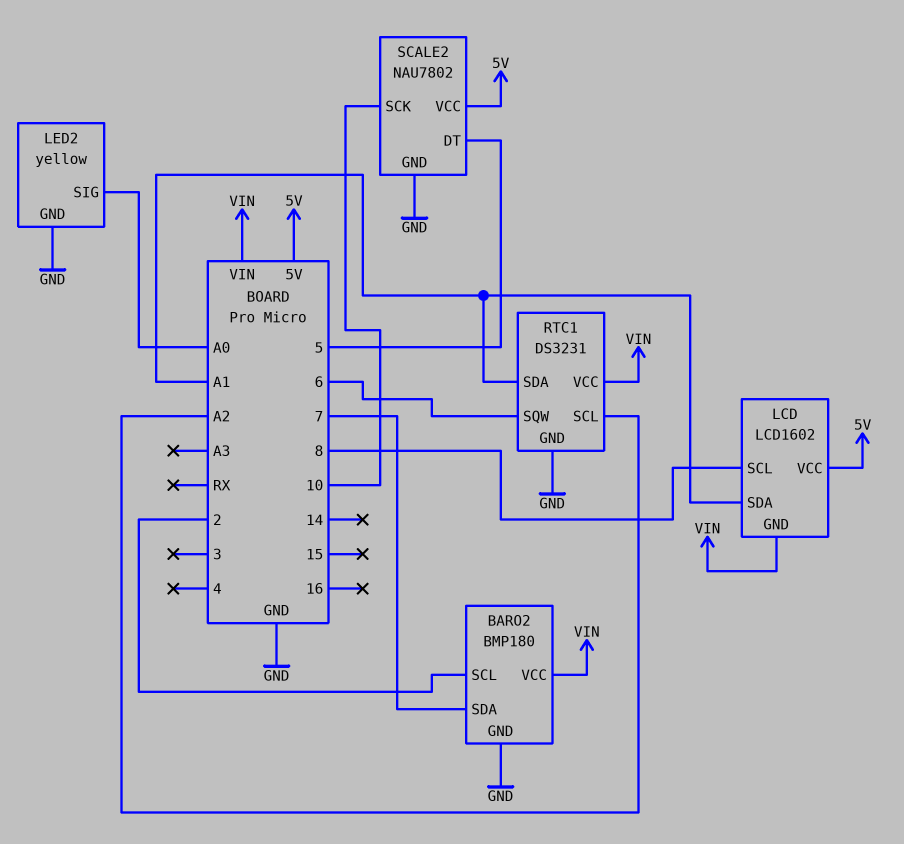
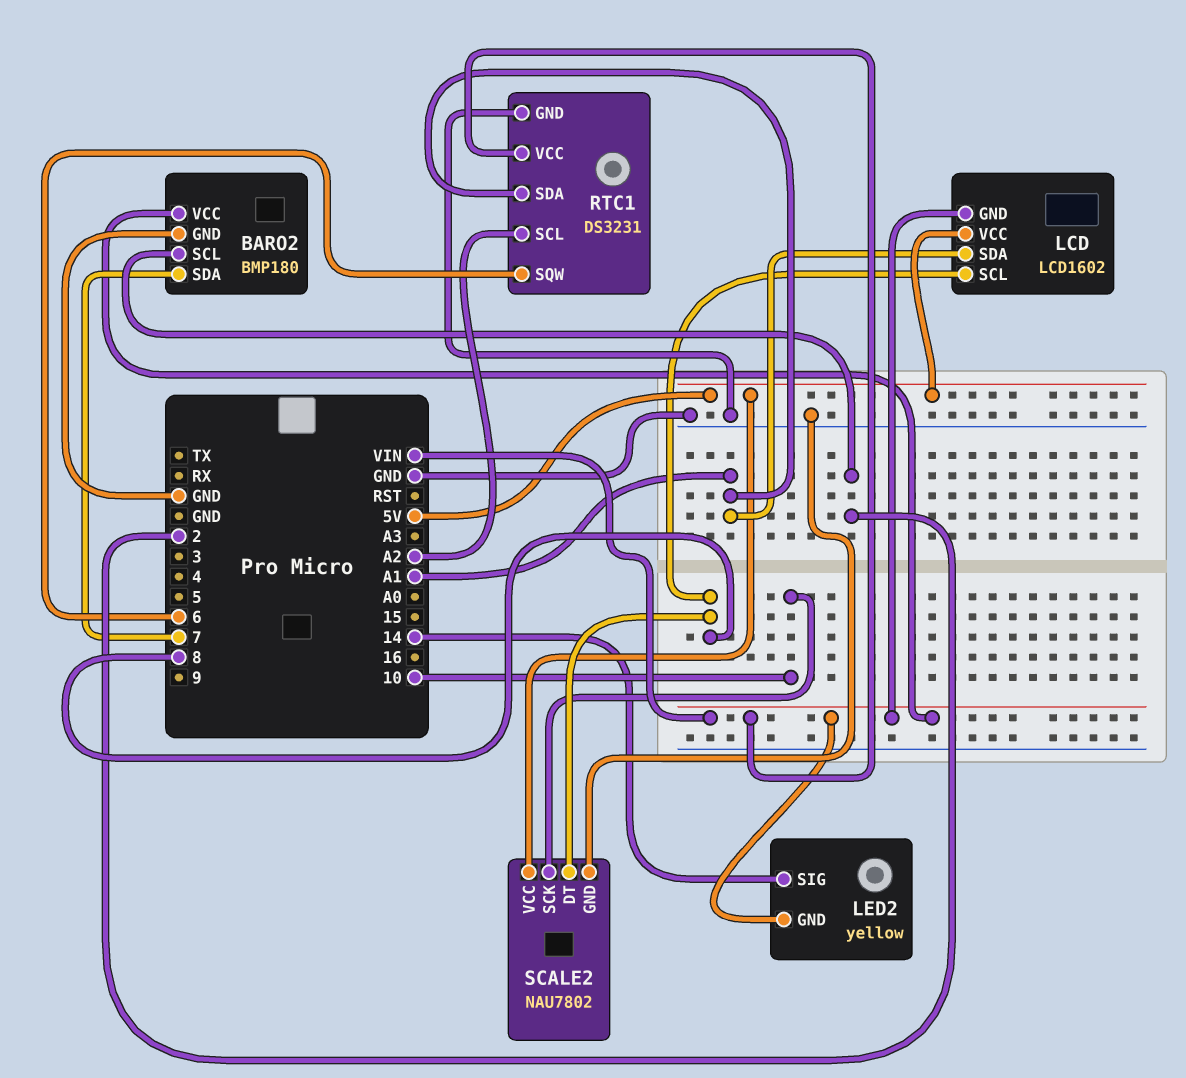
LED2 pin GND: GND -> VIN
LED2 pin SIG: A0 -> 14
SCALE2 pin DT: 5 -> 8

